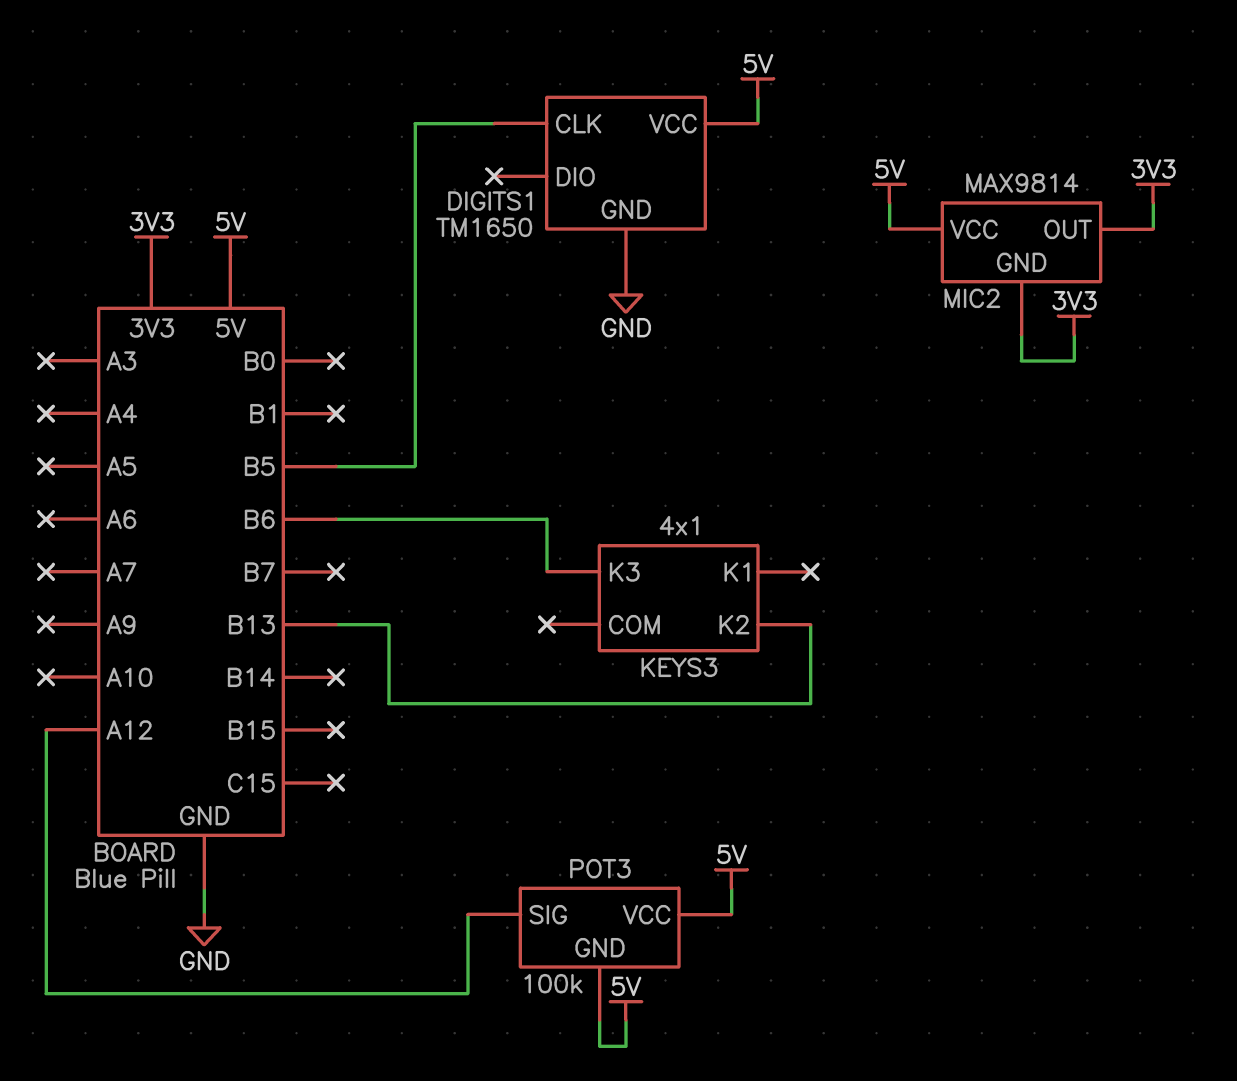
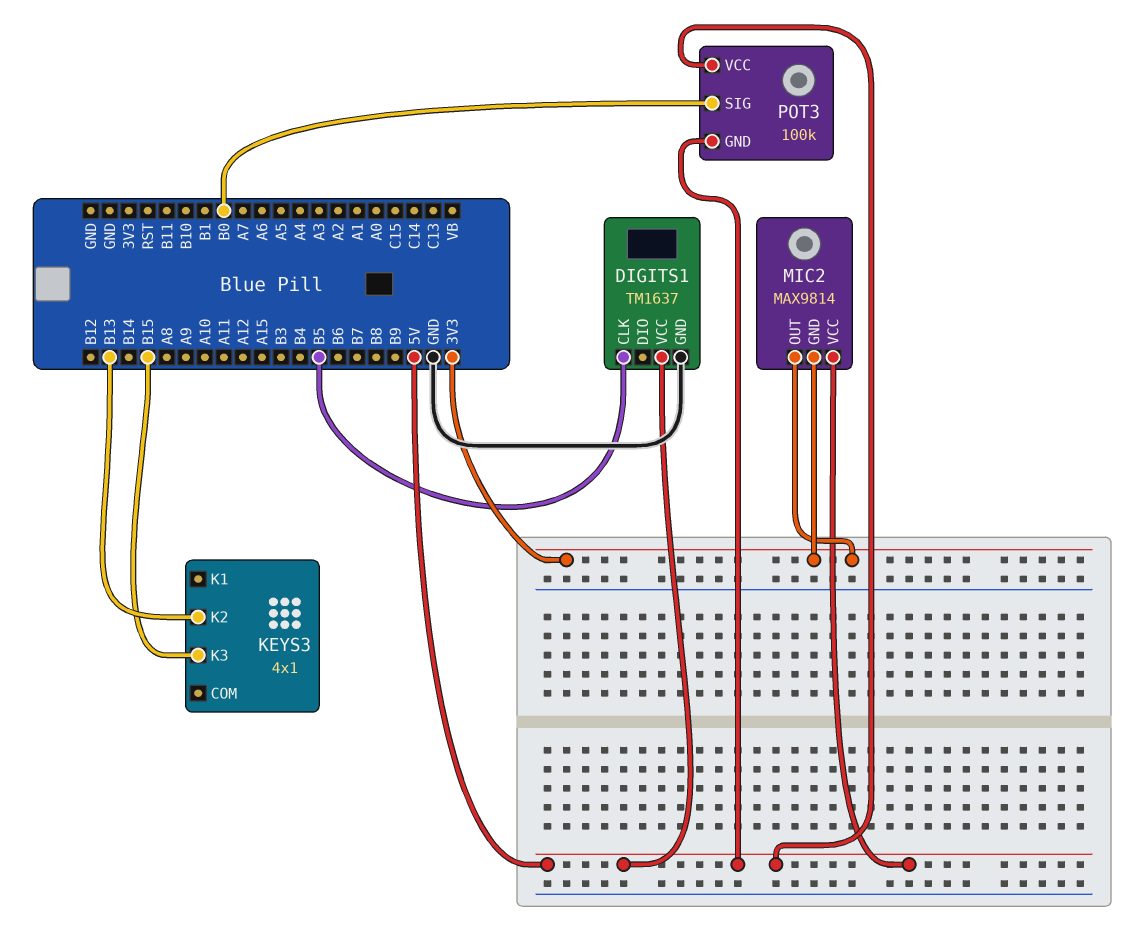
DIGITS1: TM1650 -> TM1637
KEYS3 pin K3: B6 -> B15
POT3 pin SIG: A12 -> B0

